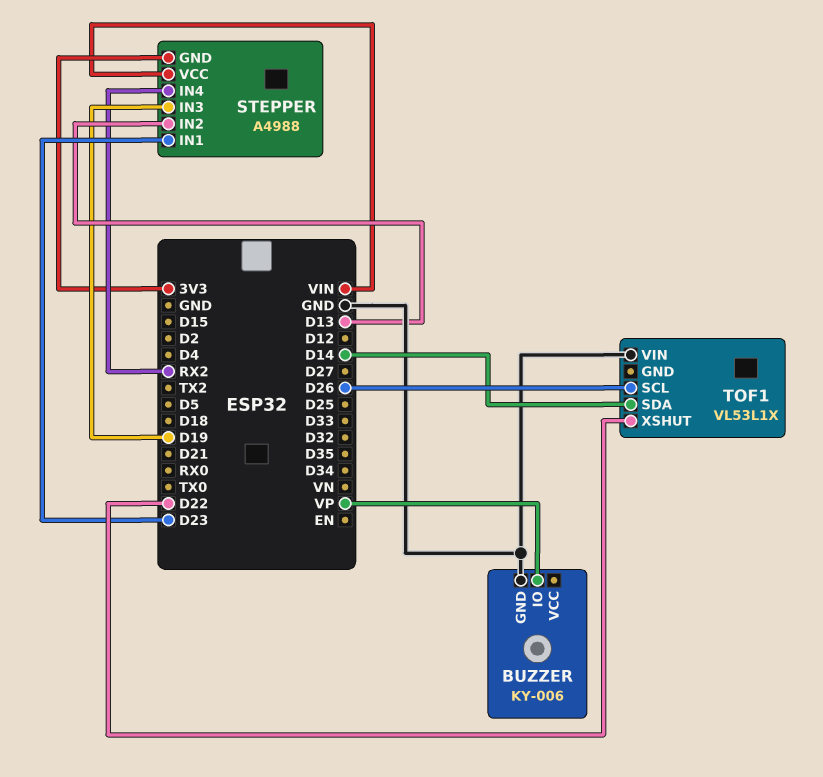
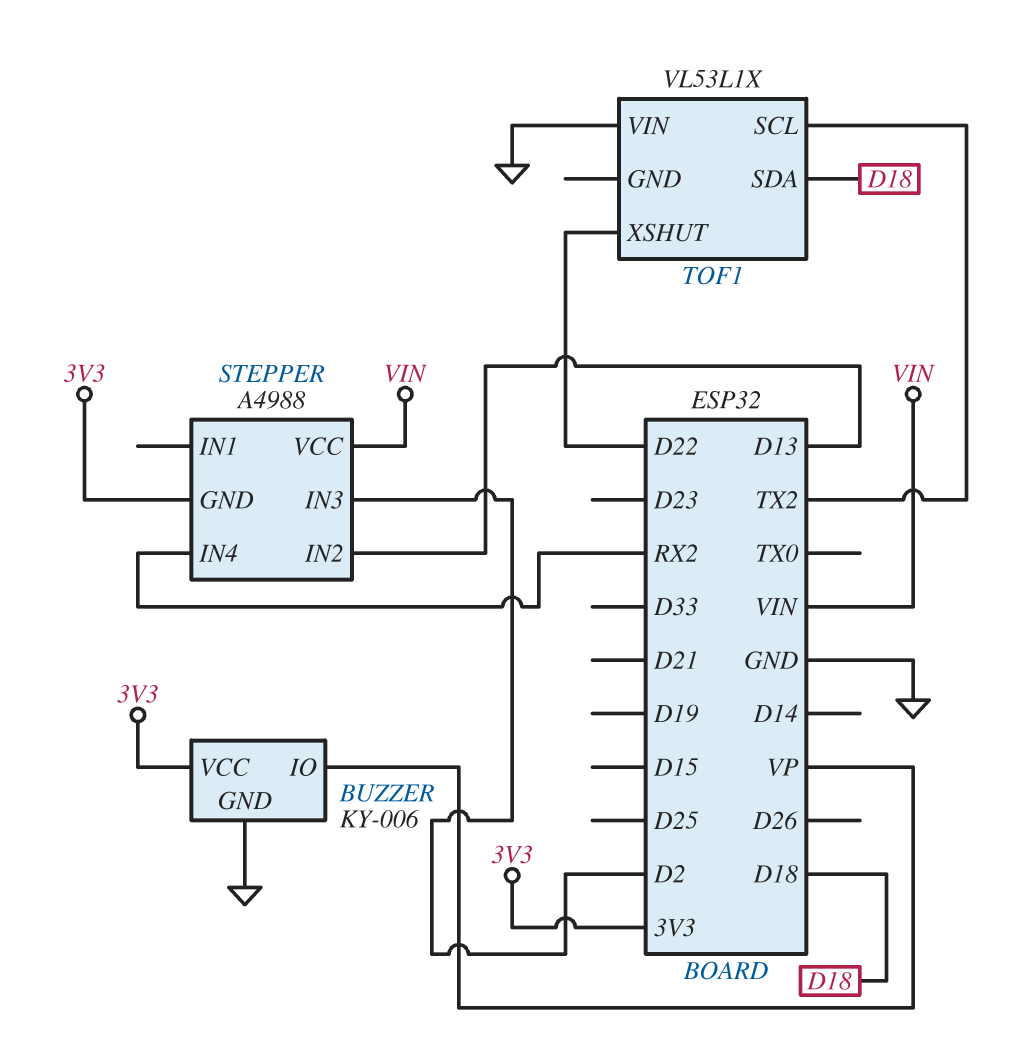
BUZZER pin VCC: none -> 3V3
STEPPER pin IN1: D23 -> none
STEPPER pin IN3: D19 -> D2
TOF1 pin SCL: D26 -> TX2
TOF1 pin SDA: D14 -> D18

